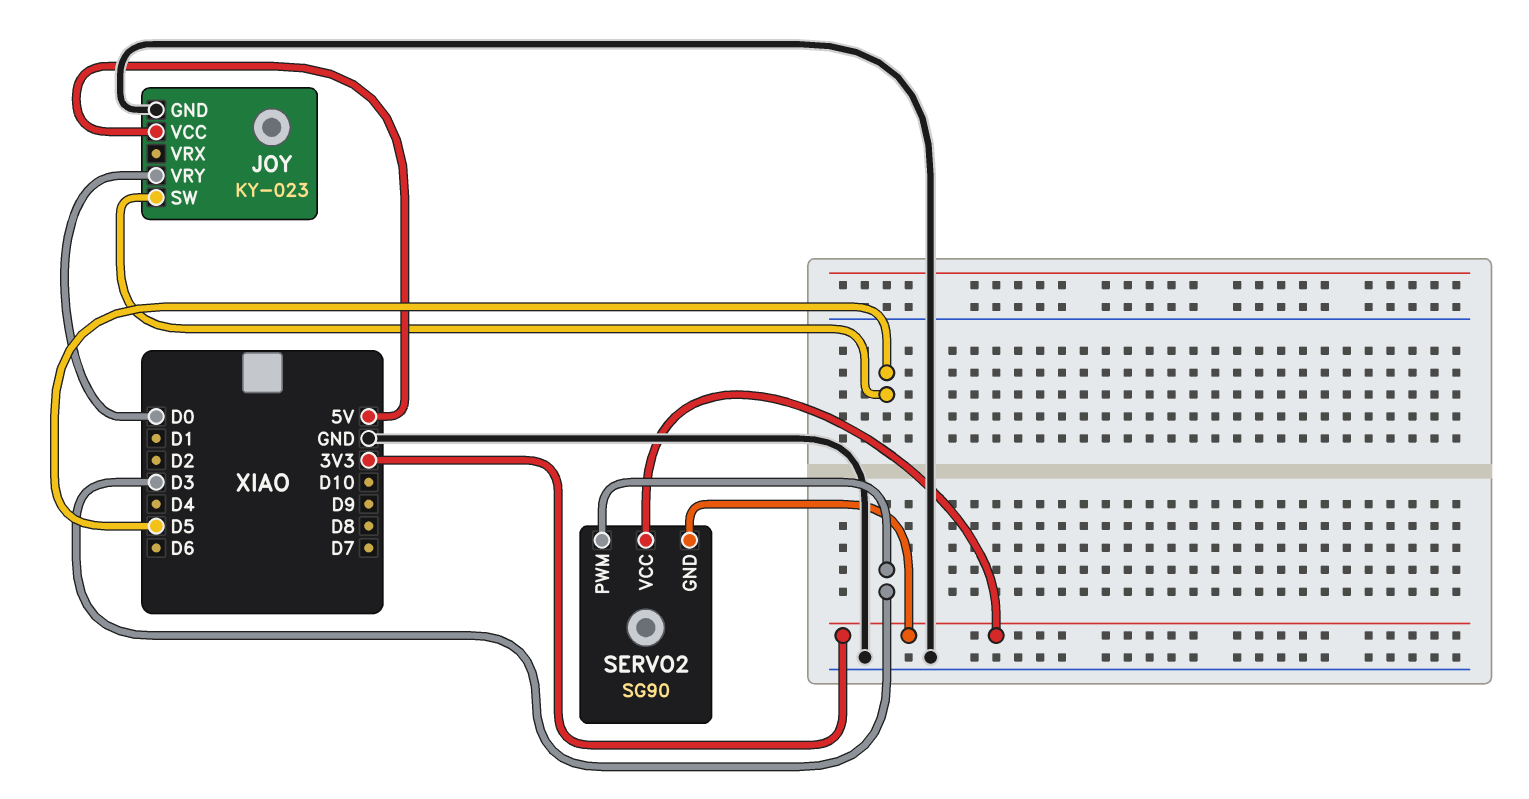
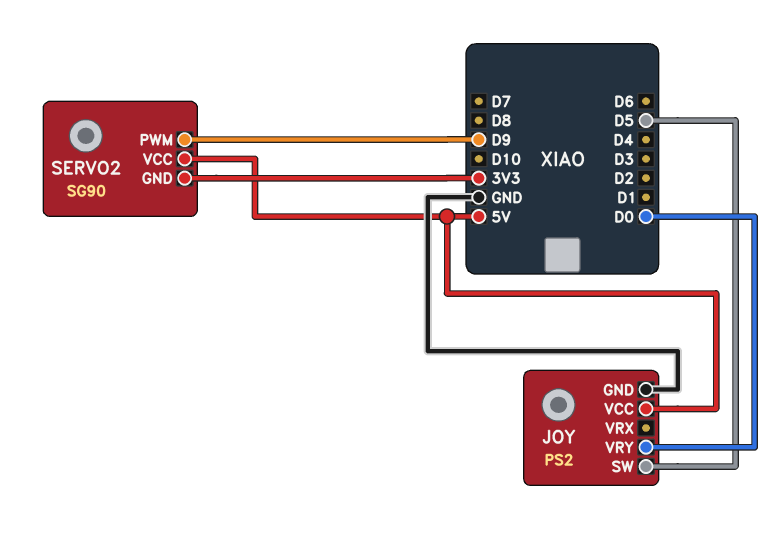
JOY: KY-023 -> PS2
SERVO2 pin PWM: D3 -> D9
SERVO2 pin VCC: 3V3 -> 5V

